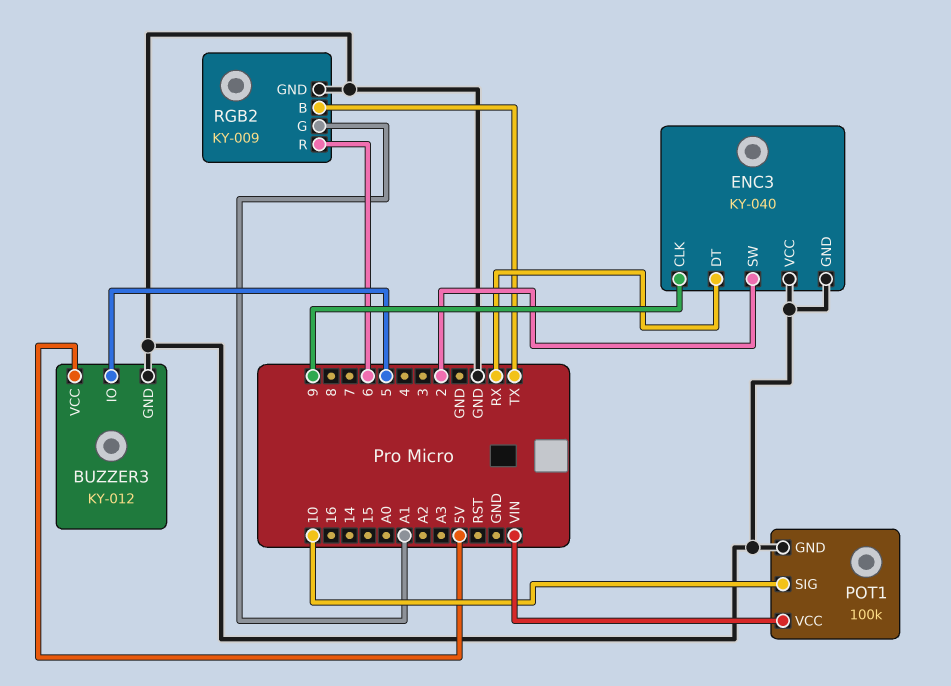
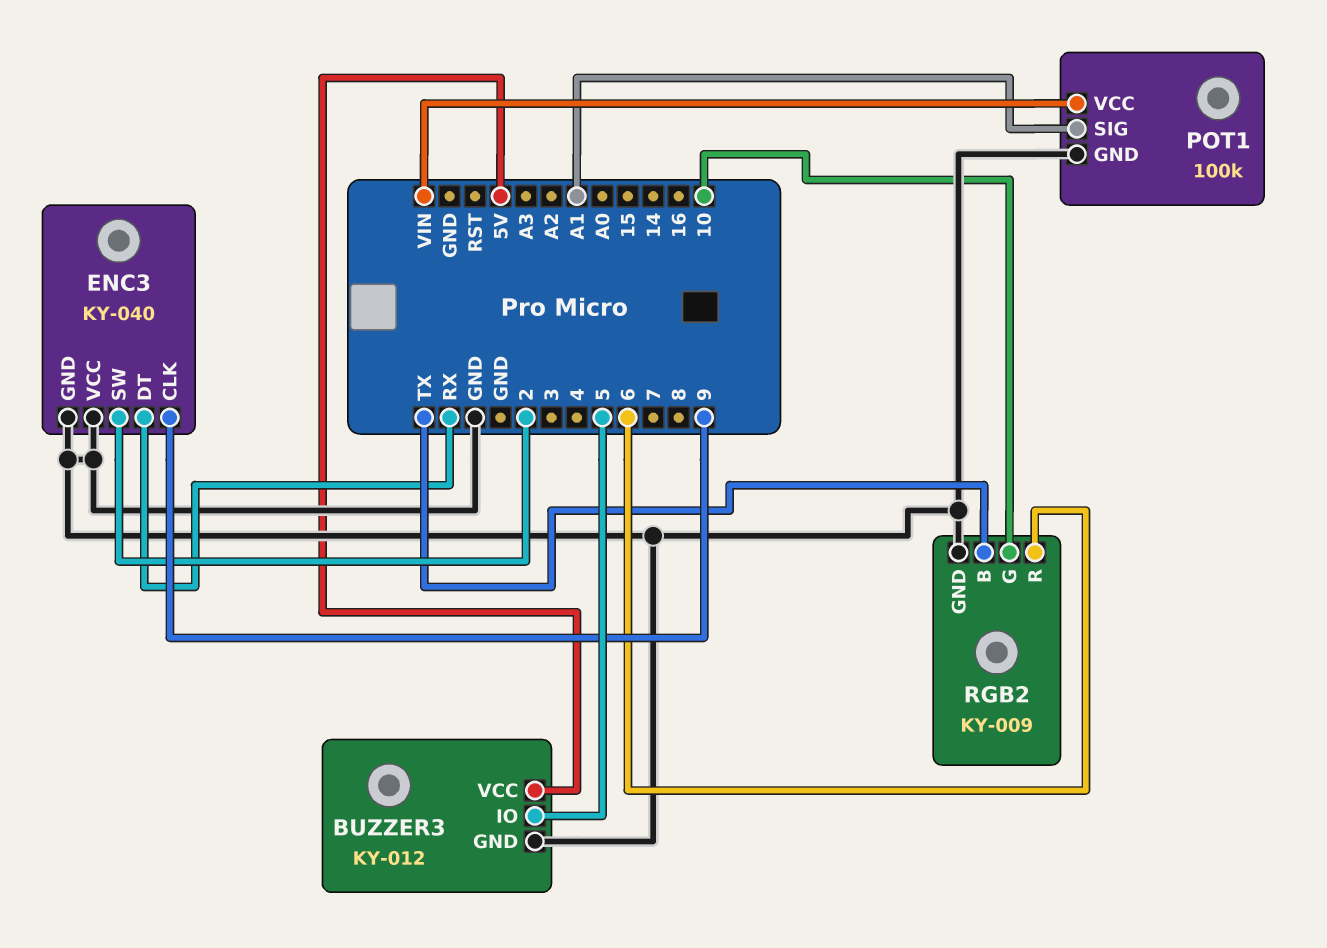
POT1 pin SIG: 10 -> A1
RGB2 pin G: A1 -> 10

